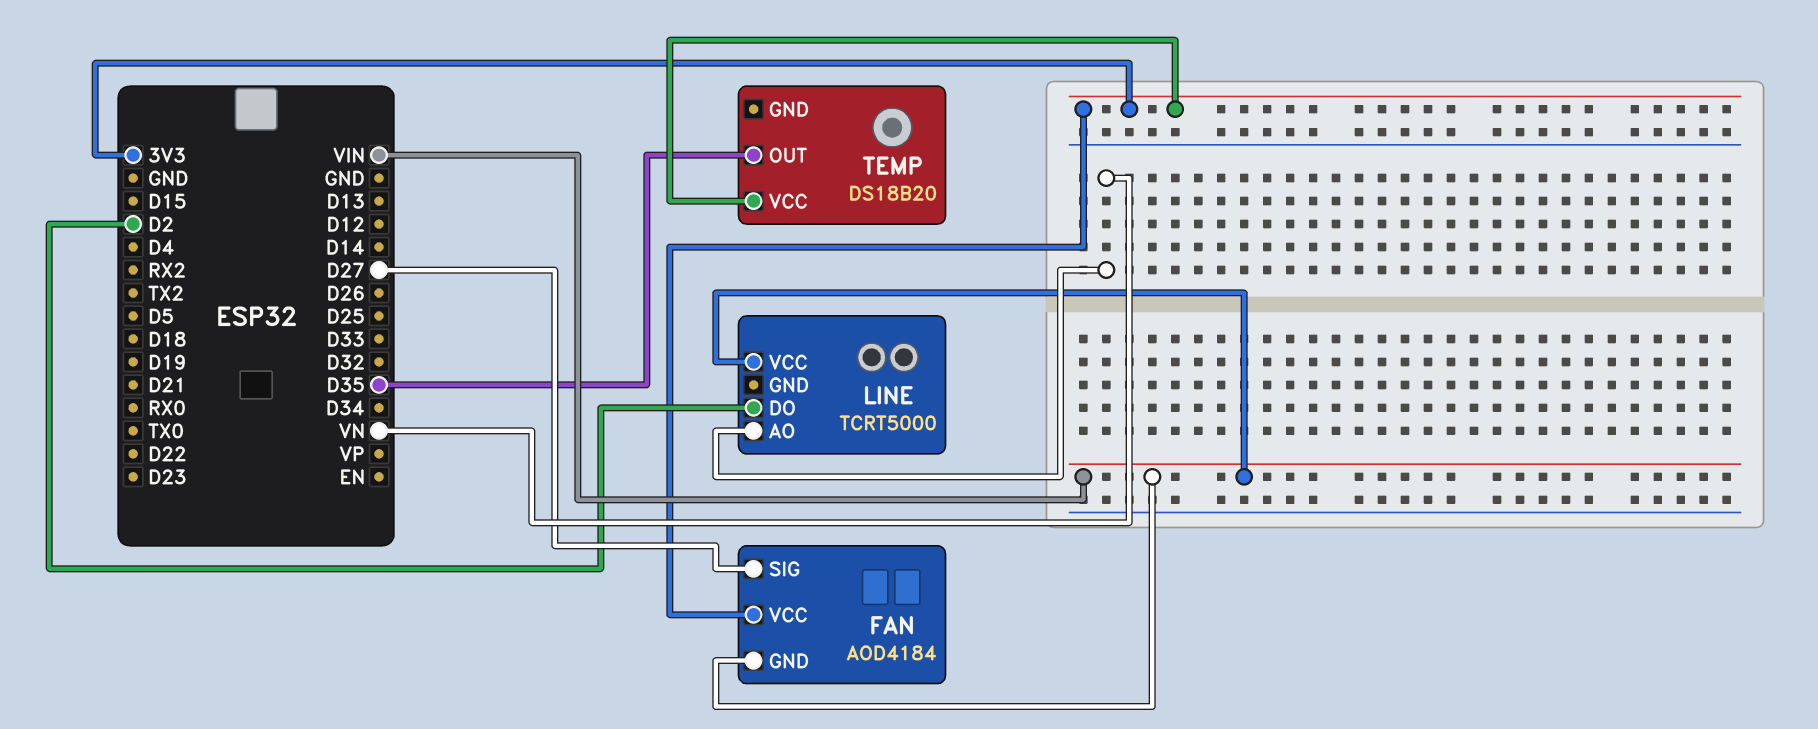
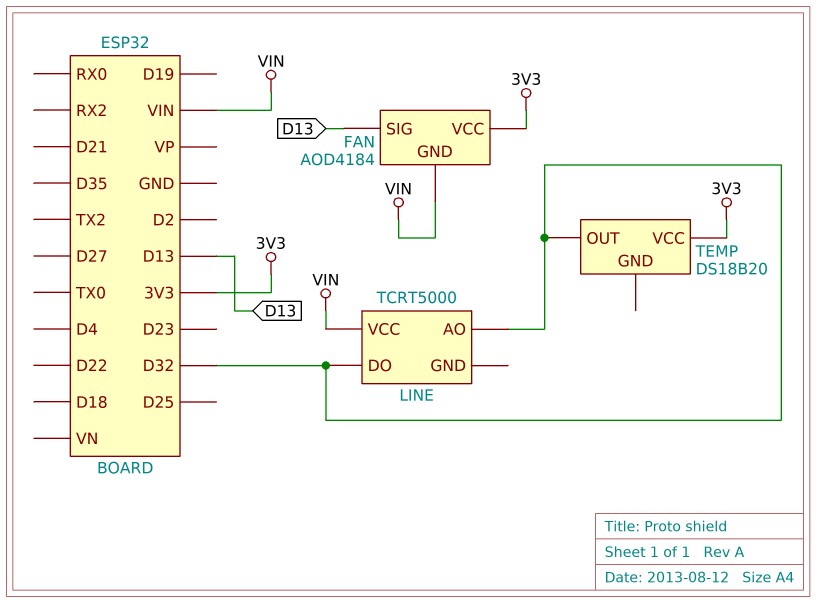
FAN pin SIG: D27 -> D13
LINE pin AO: VN -> D32
LINE pin DO: D2 -> D32
TEMP pin OUT: D35 -> D32

